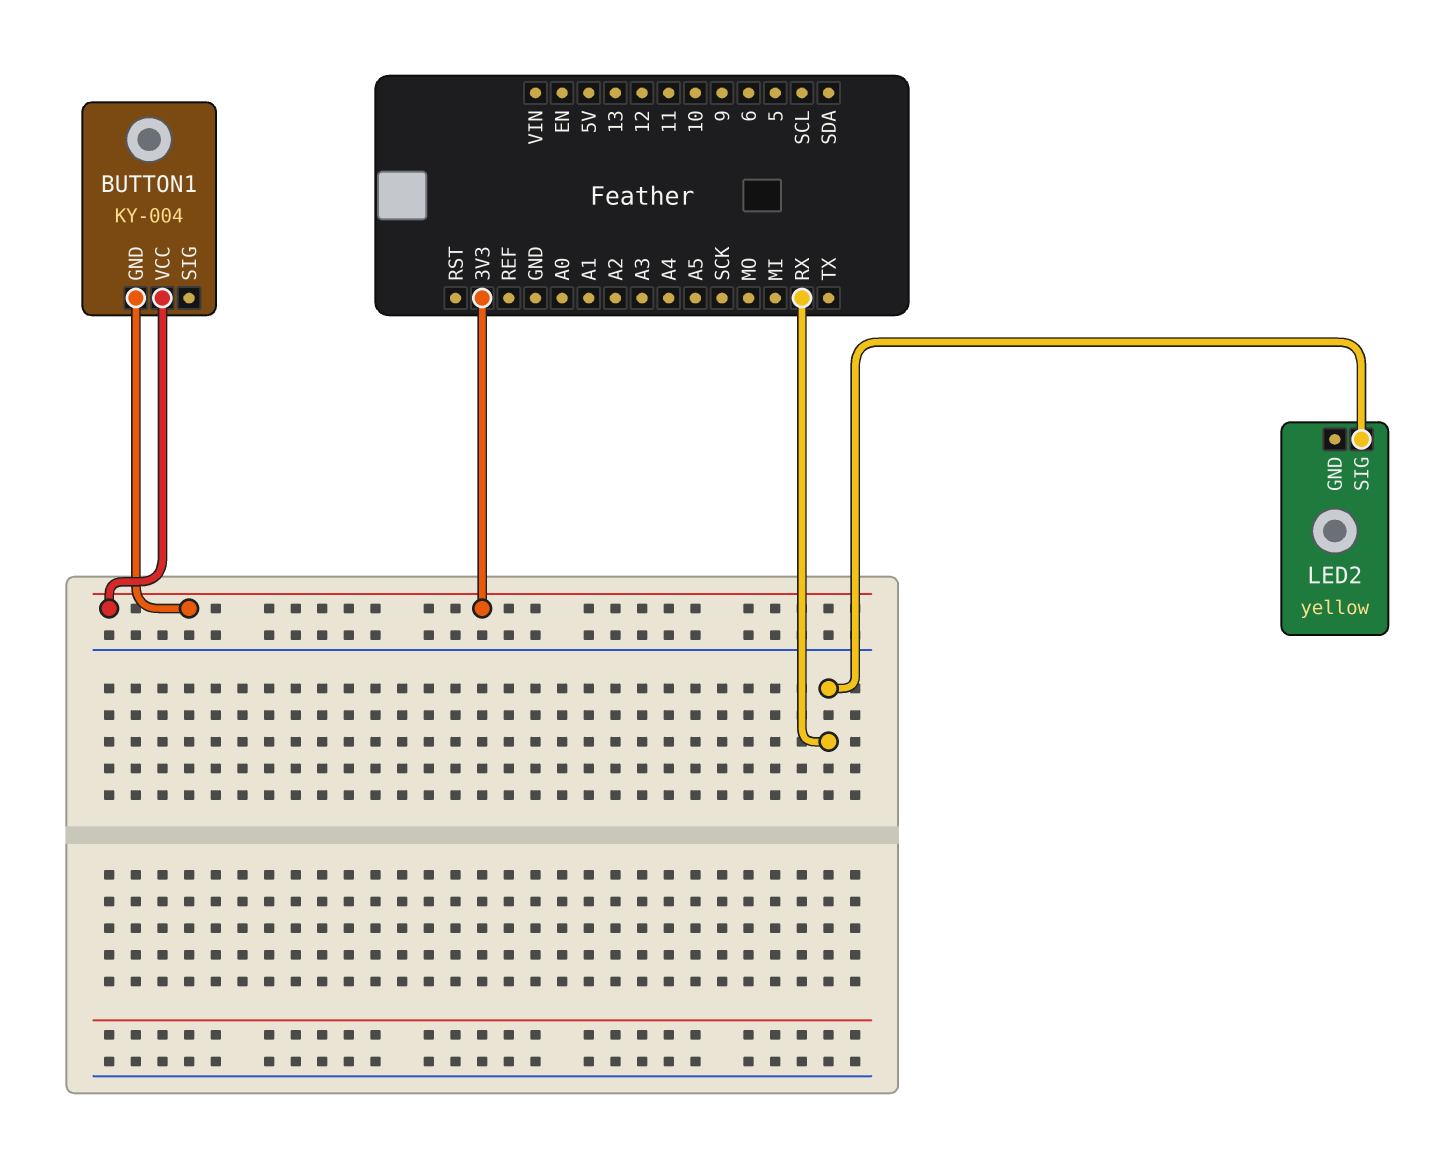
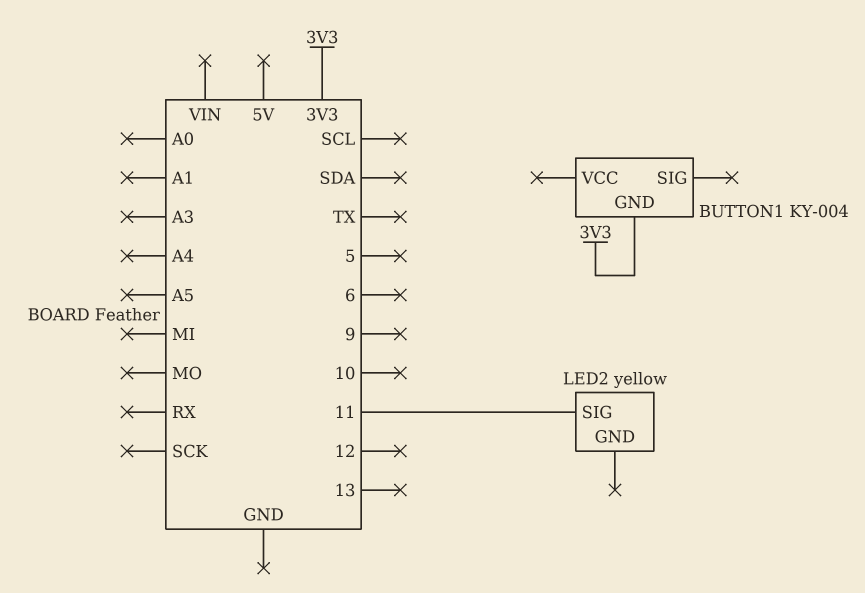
BUTTON1 pin VCC: 3V3 -> none
LED2 pin SIG: RX -> 11

